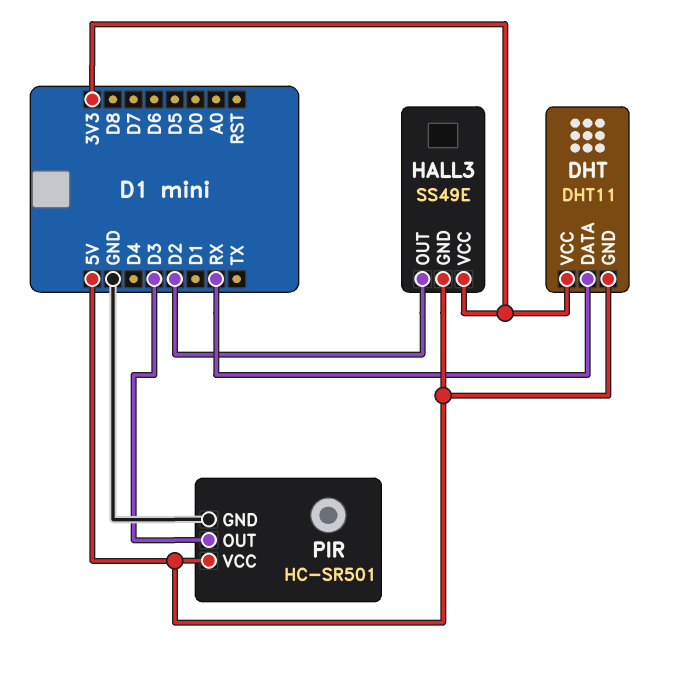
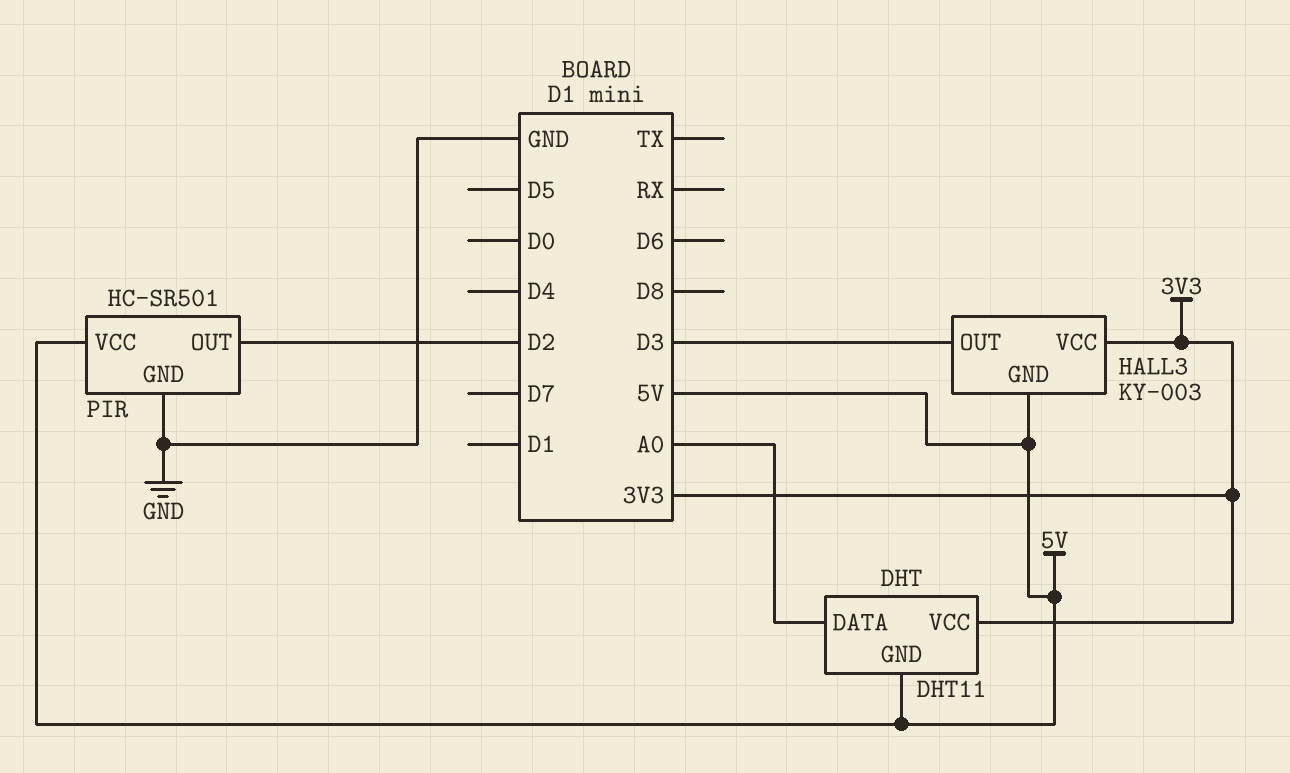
DHT pin DATA: RX -> A0
HALL3: SS49E -> KY-003
HALL3 pin OUT: D2 -> D3
PIR pin OUT: D3 -> D2

